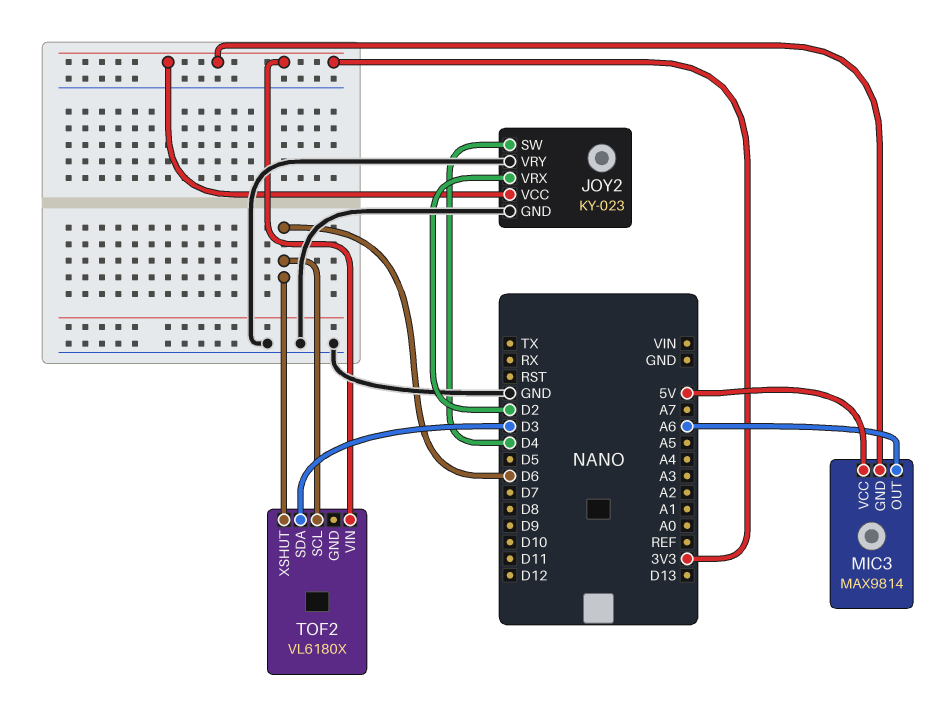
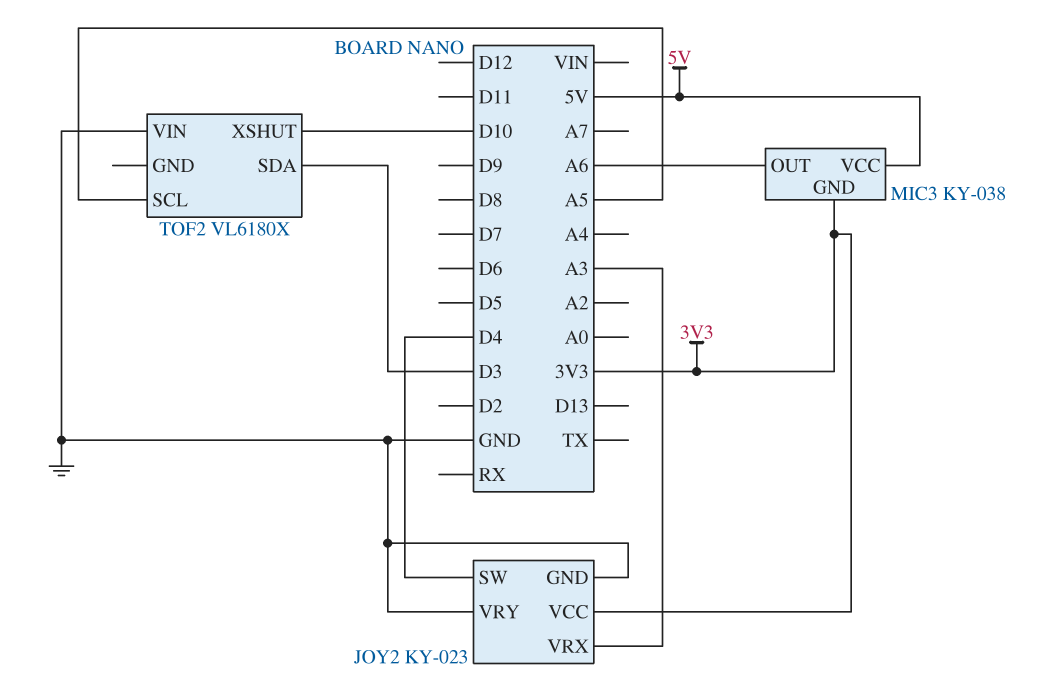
JOY2 pin VRX: D2 -> A3
MIC3: MAX9814 -> KY-038
TOF2 pin SCL: D6 -> A5
TOF2 pin VIN: 3V3 -> GND
TOF2 pin XSHUT: D6 -> D10

